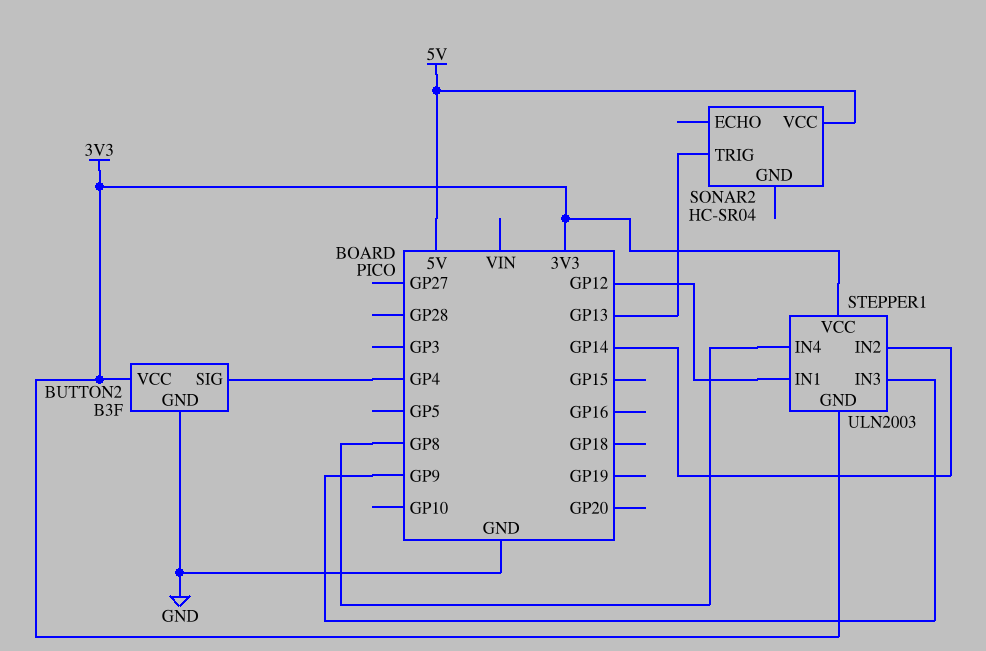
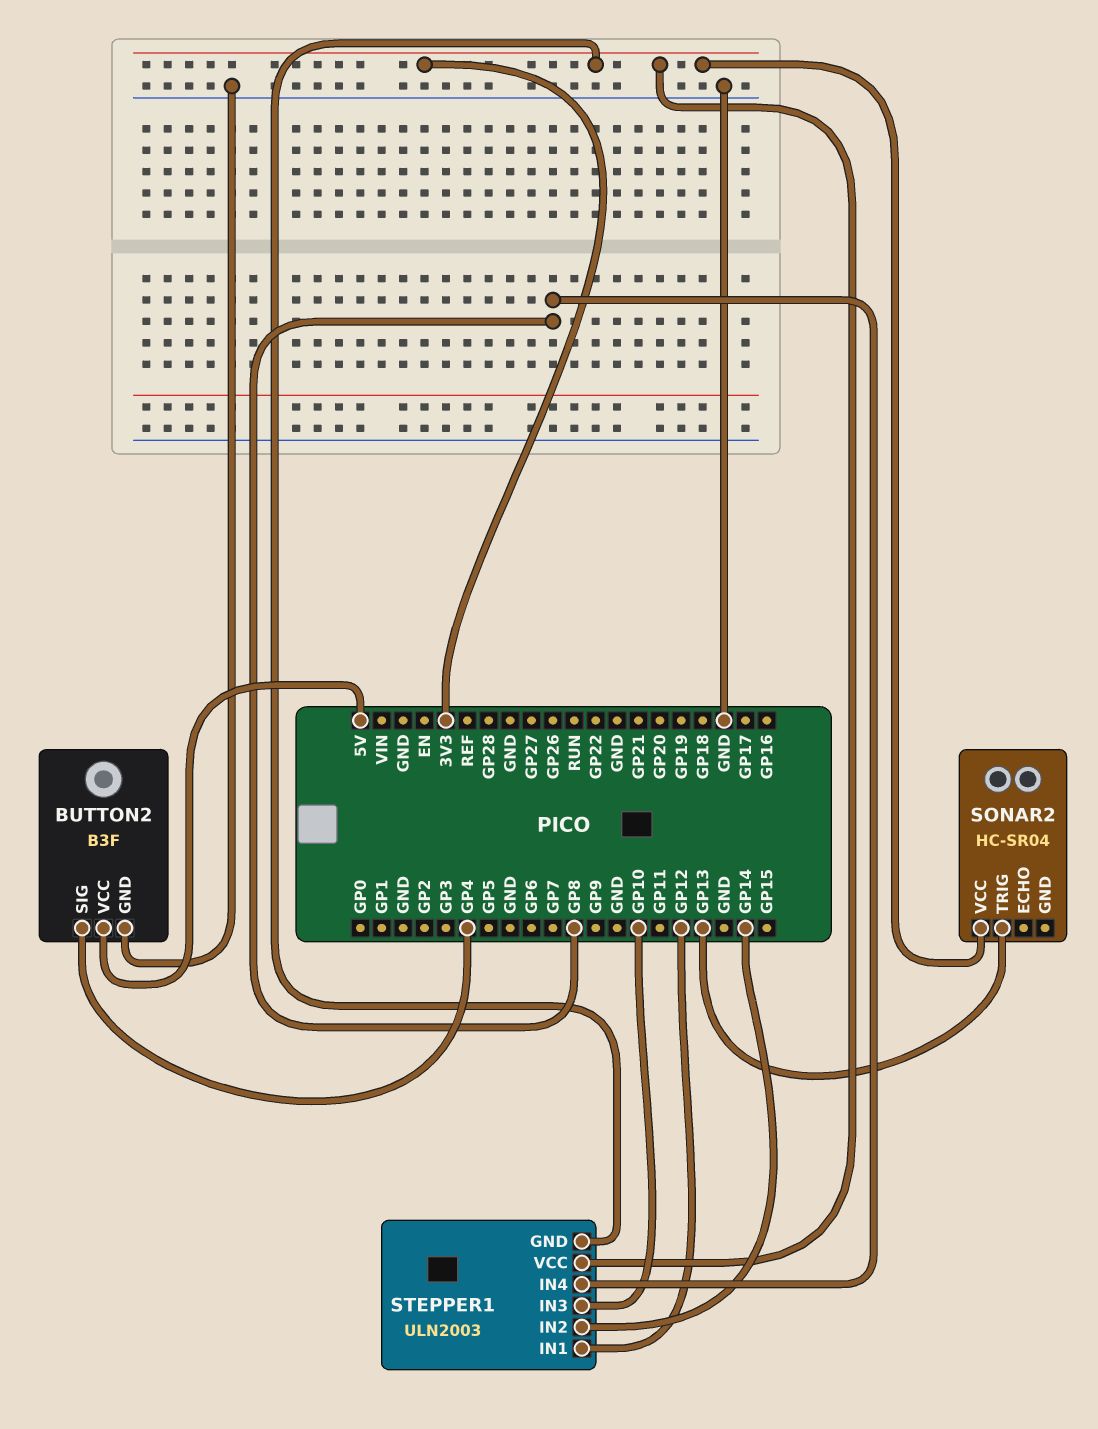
BUTTON2 pin VCC: 3V3 -> 5V
SONAR2 pin VCC: 5V -> 3V3
STEPPER1 pin IN3: GP9 -> GP10

